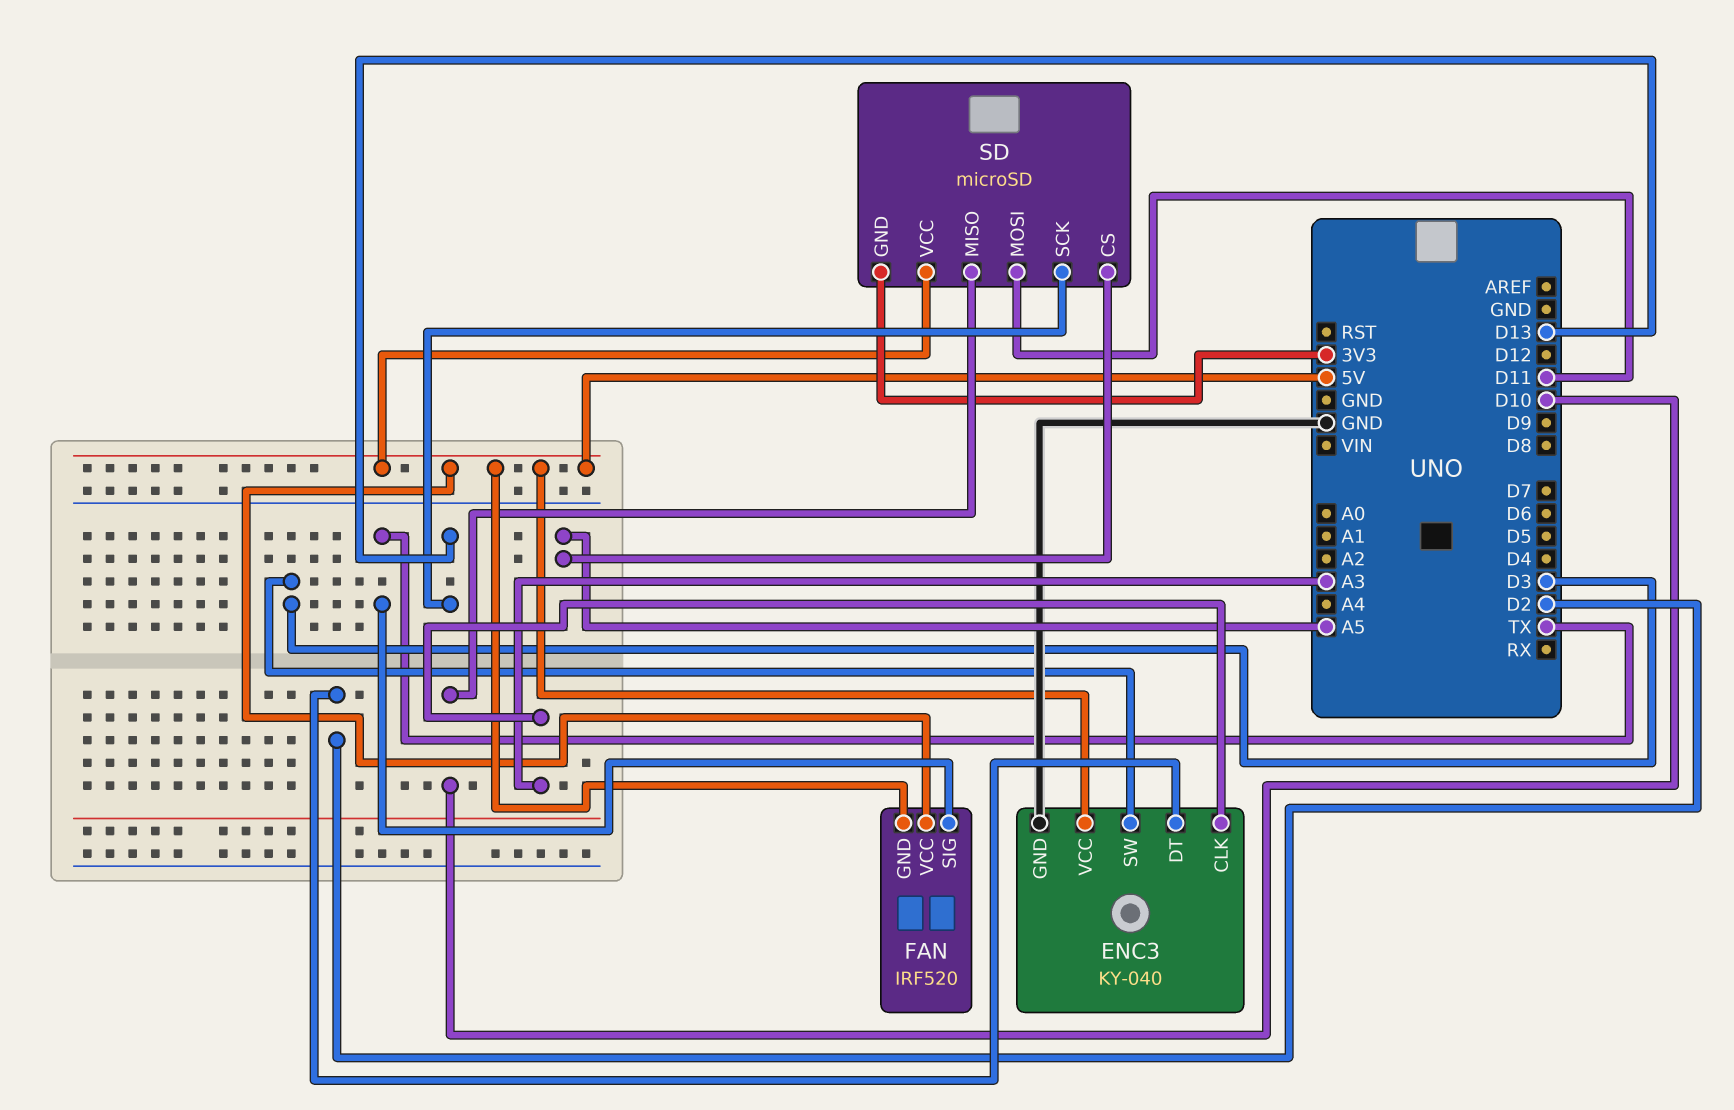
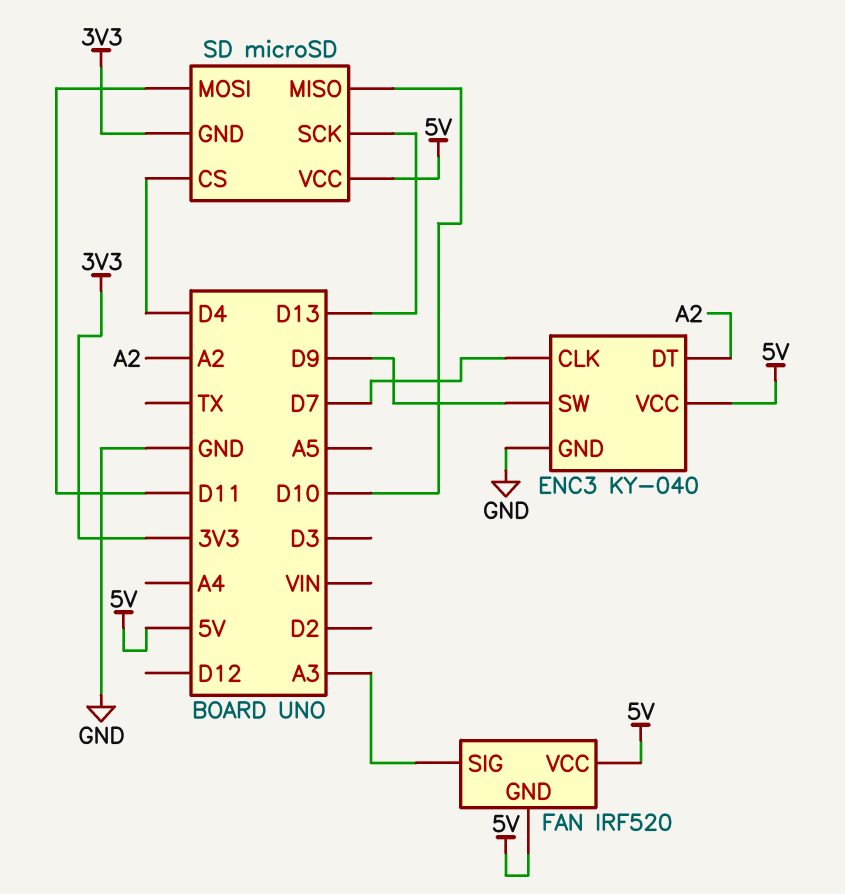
ENC3 pin CLK: A3 -> D7
ENC3 pin DT: D2 -> A2
ENC3 pin SW: D3 -> D9
FAN pin SIG: TX -> A3
SD pin CS: A5 -> D4

